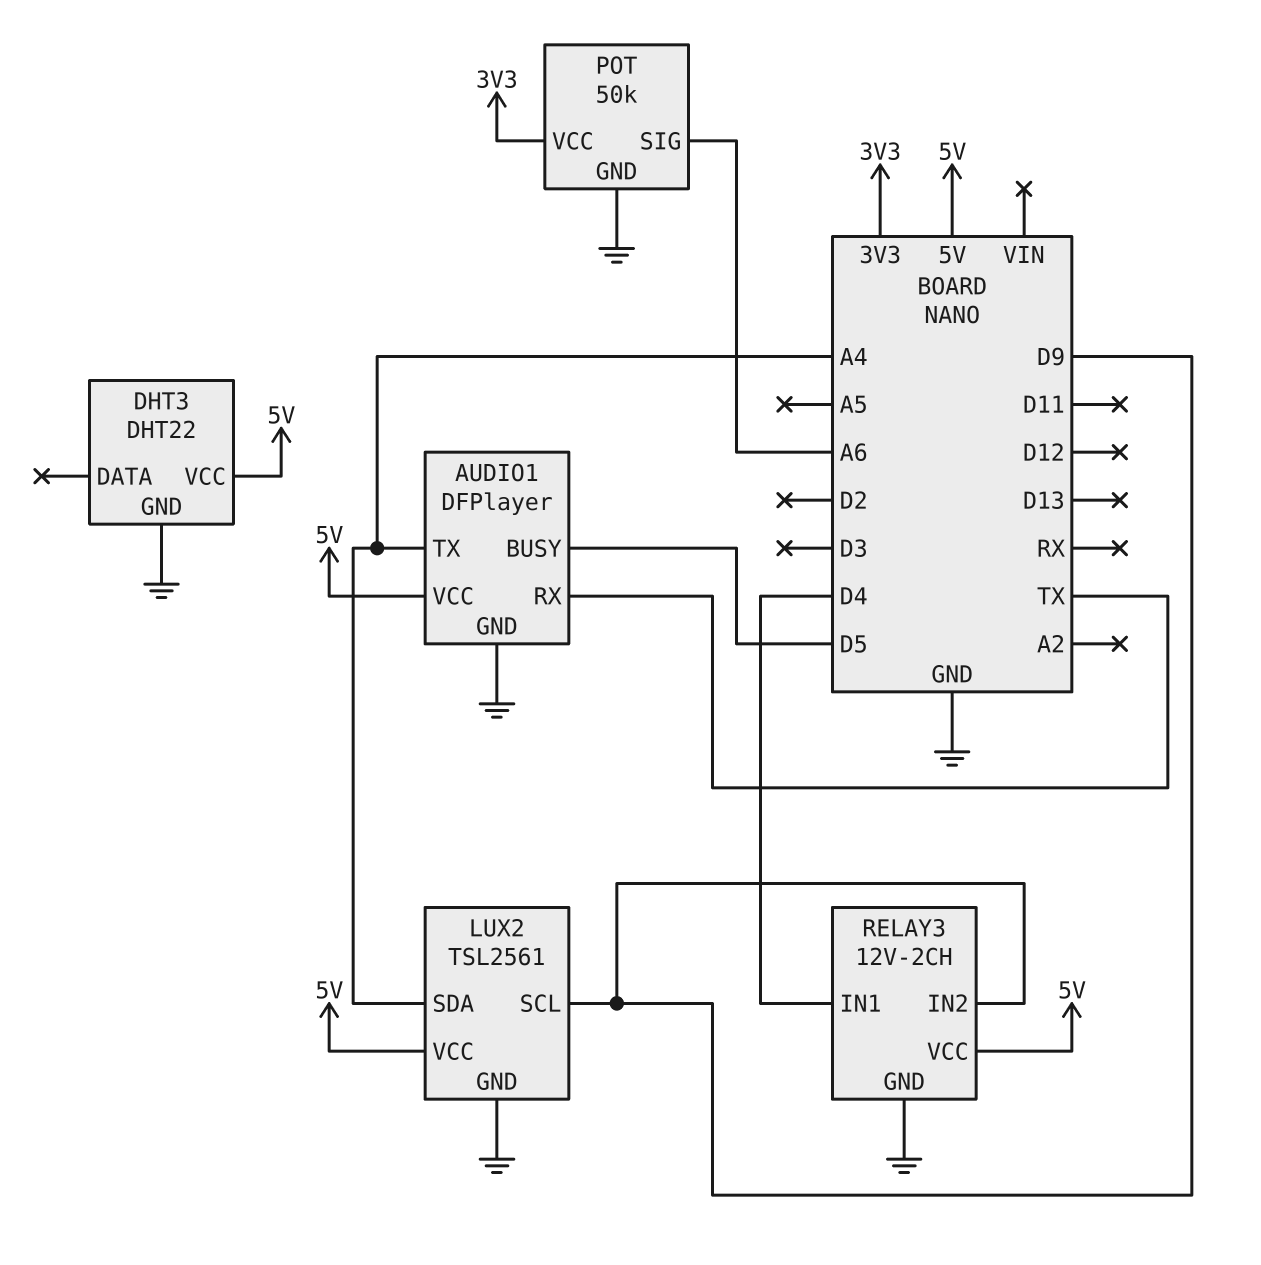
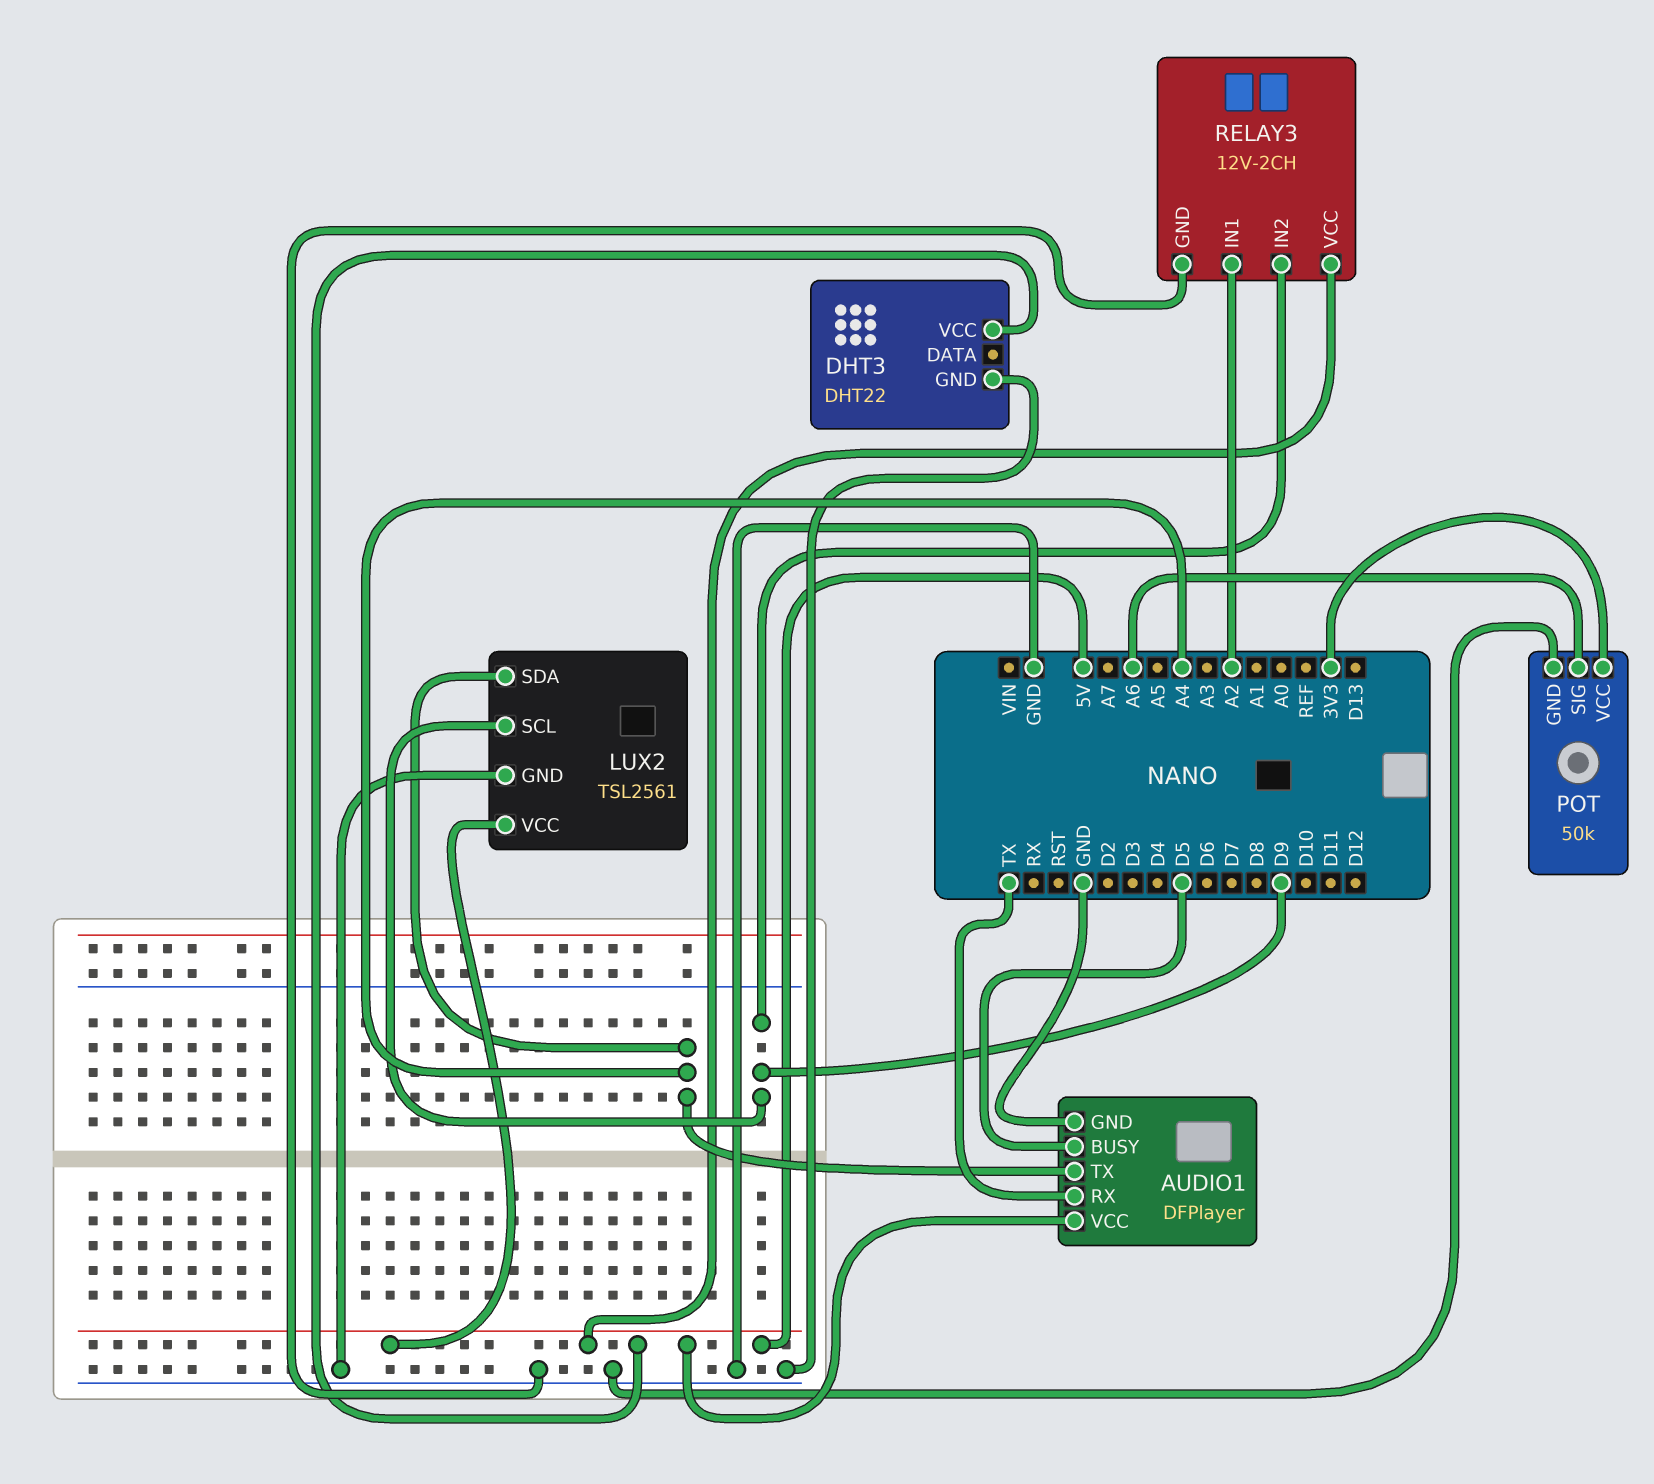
RELAY3 pin IN1: D4 -> A2

